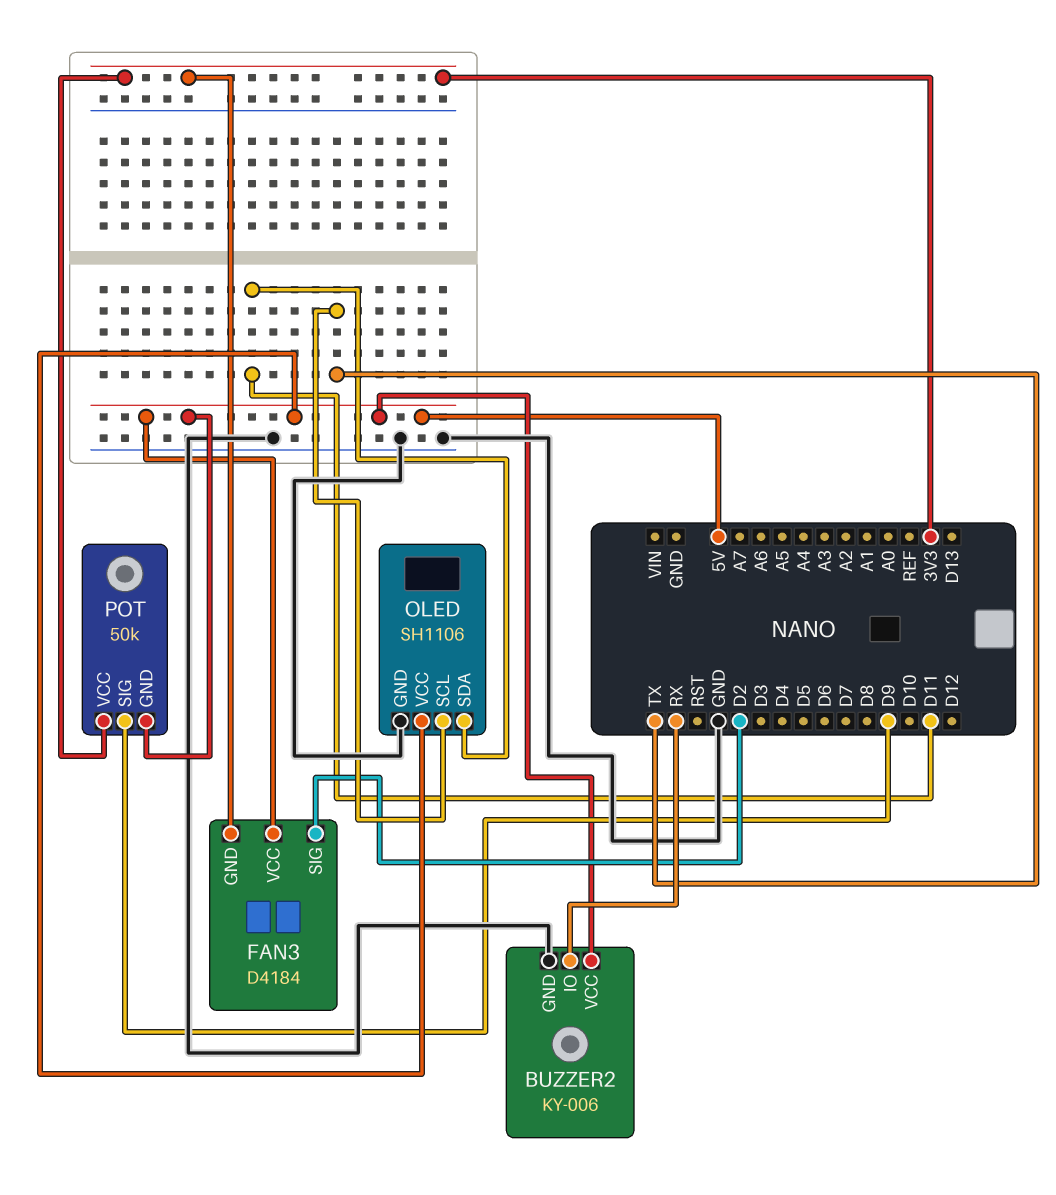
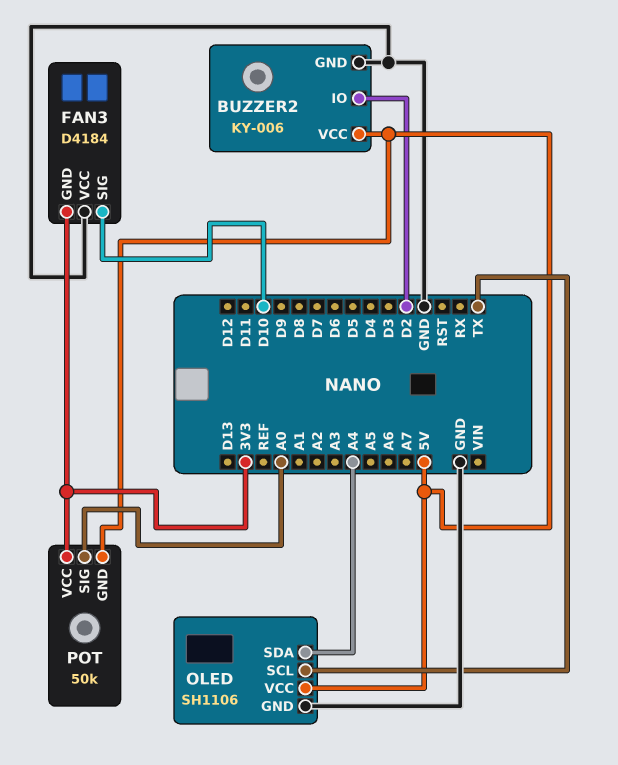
BUZZER2 pin IO: RX -> D2
FAN3 pin SIG: D2 -> D10
FAN3 pin VCC: 5V -> GND
OLED pin SDA: D11 -> A4
POT pin SIG: D9 -> A0

